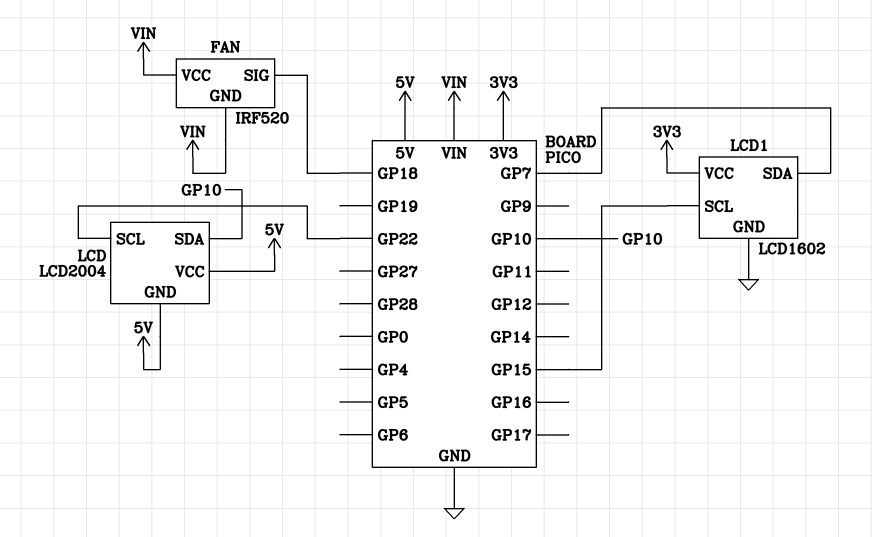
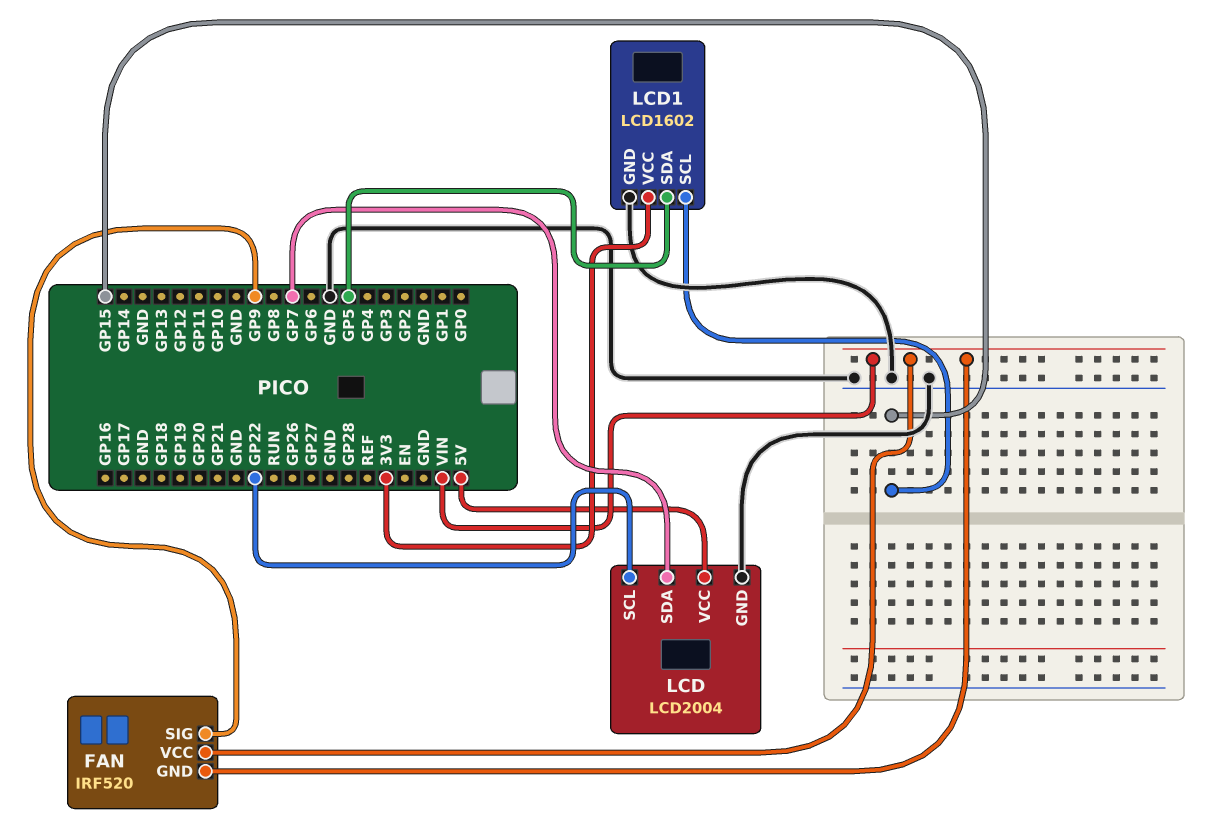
FAN pin SIG: GP18 -> GP9
LCD pin GND: 5V -> GND
LCD pin SDA: GP10 -> GP7
LCD1 pin SDA: GP7 -> GP5

